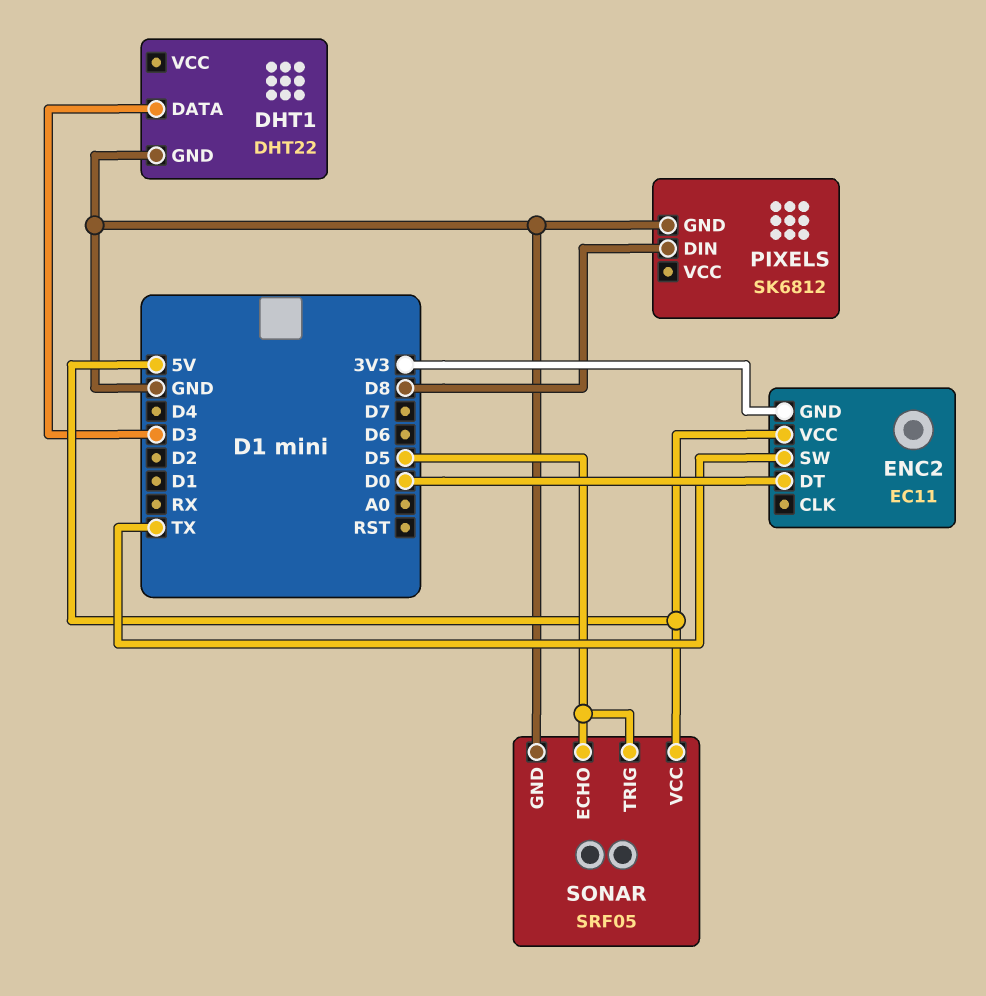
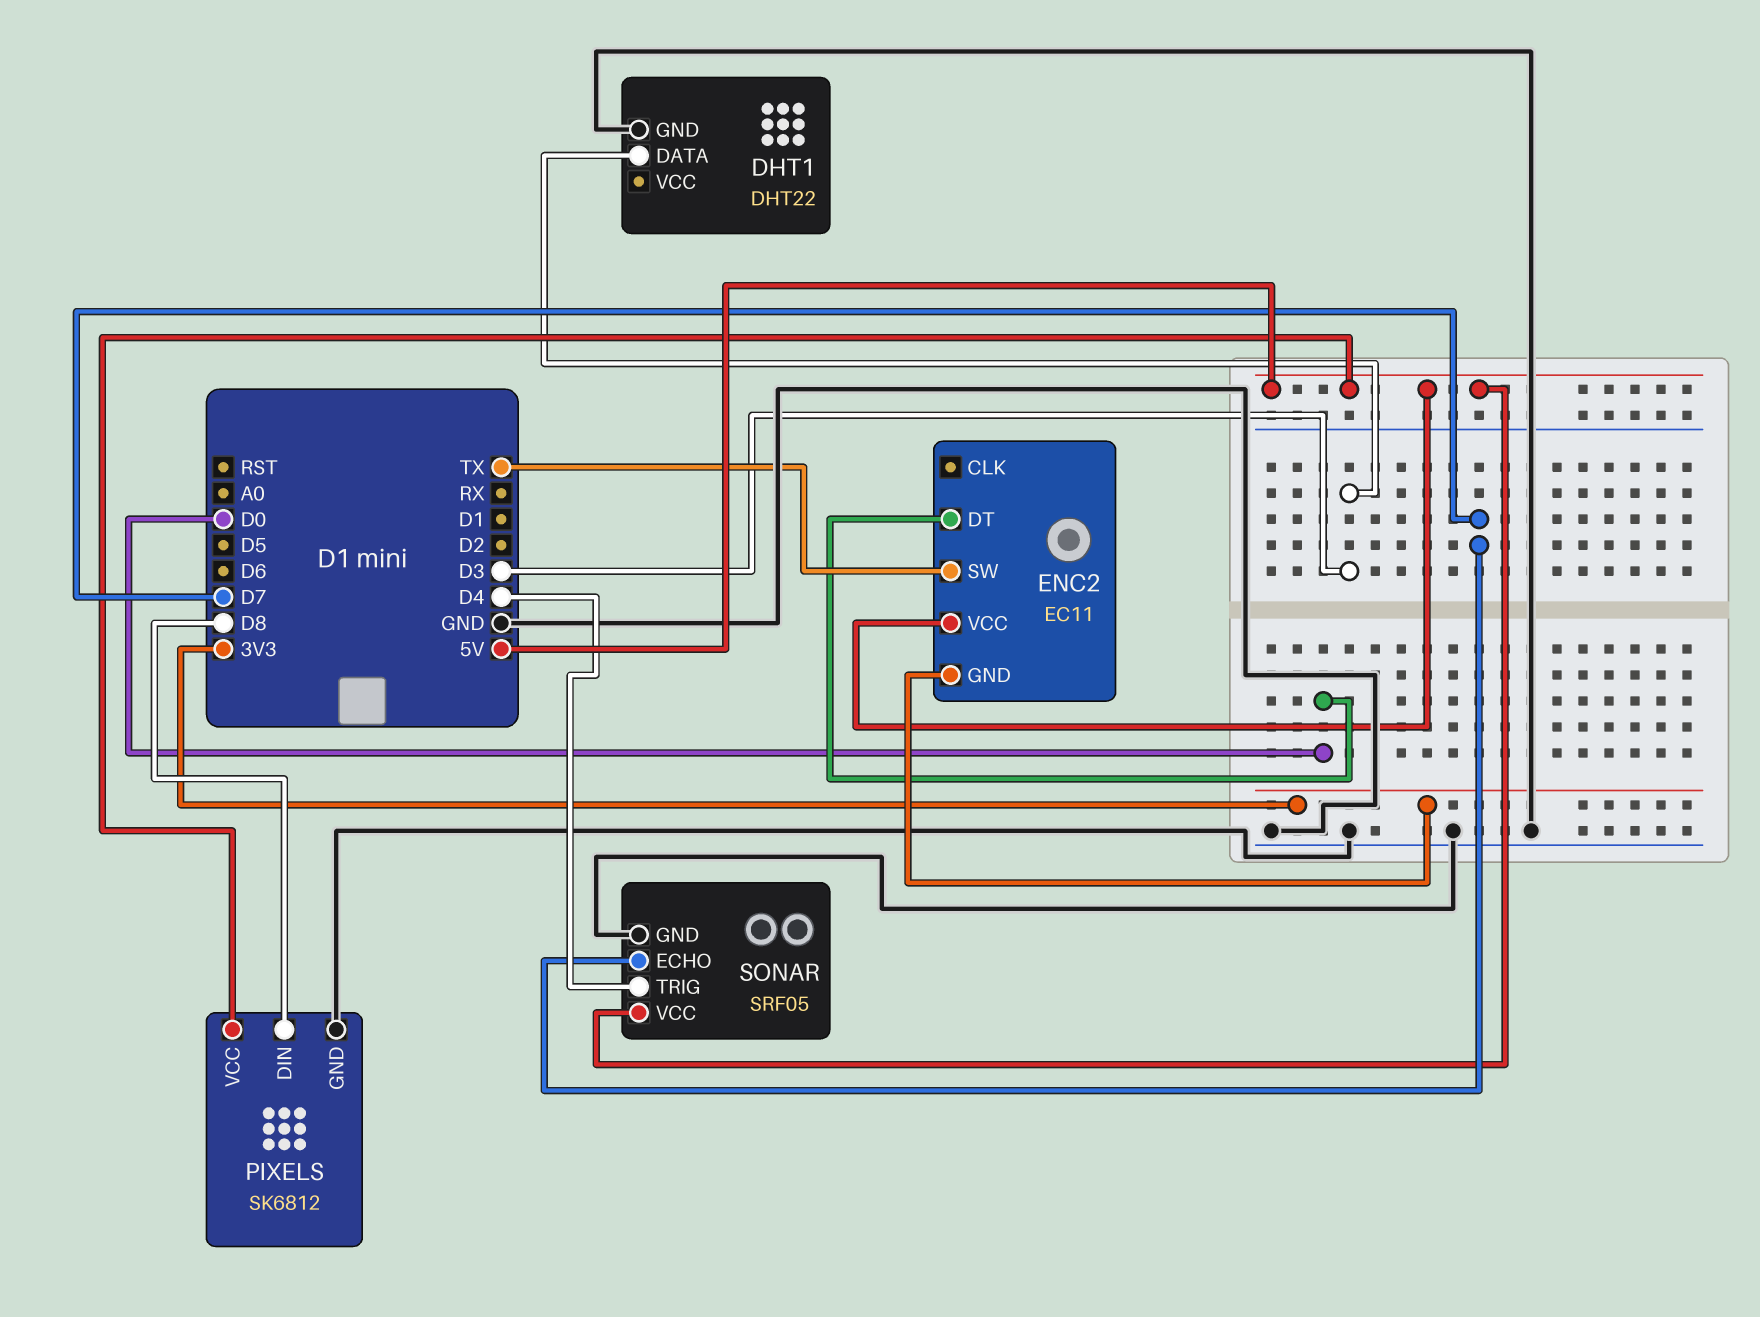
PIXELS pin VCC: none -> 5V
SONAR pin ECHO: D5 -> D7
SONAR pin TRIG: D5 -> D4

